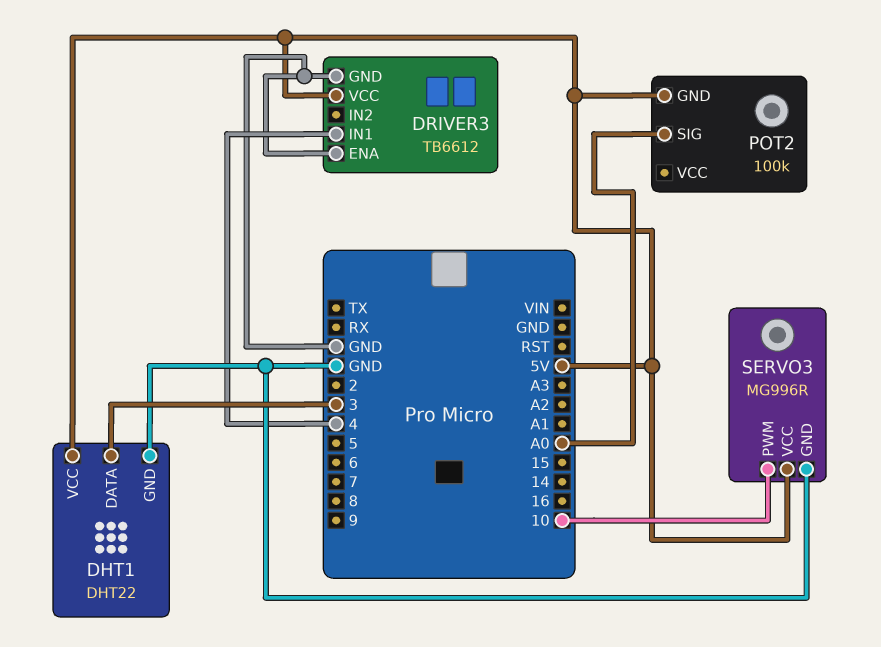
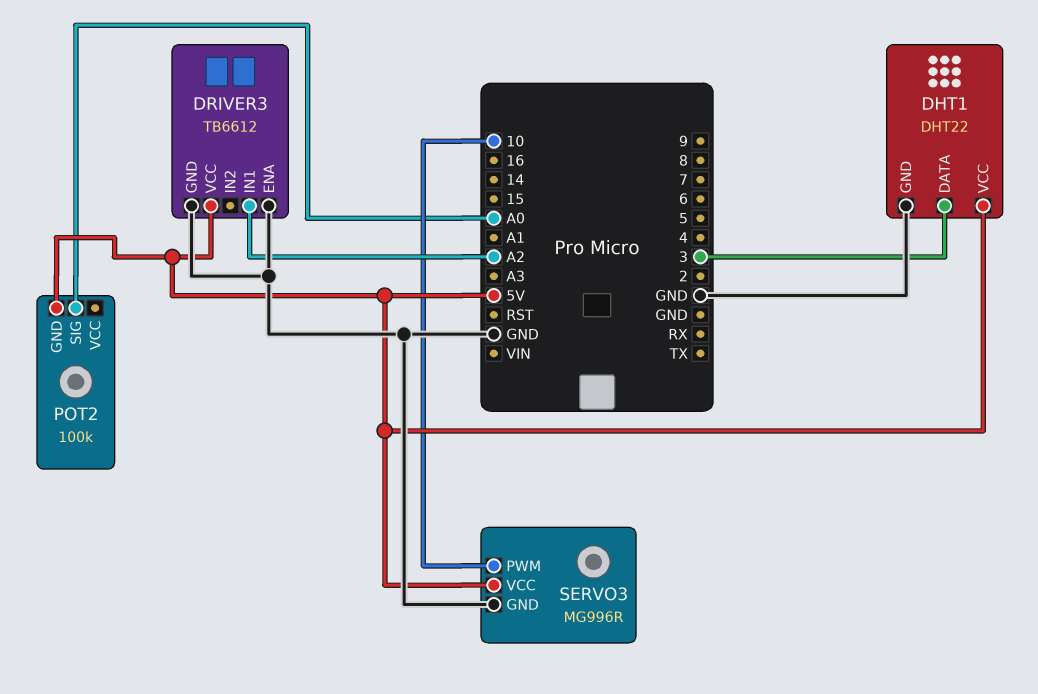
DRIVER3 pin IN1: 4 -> A2

